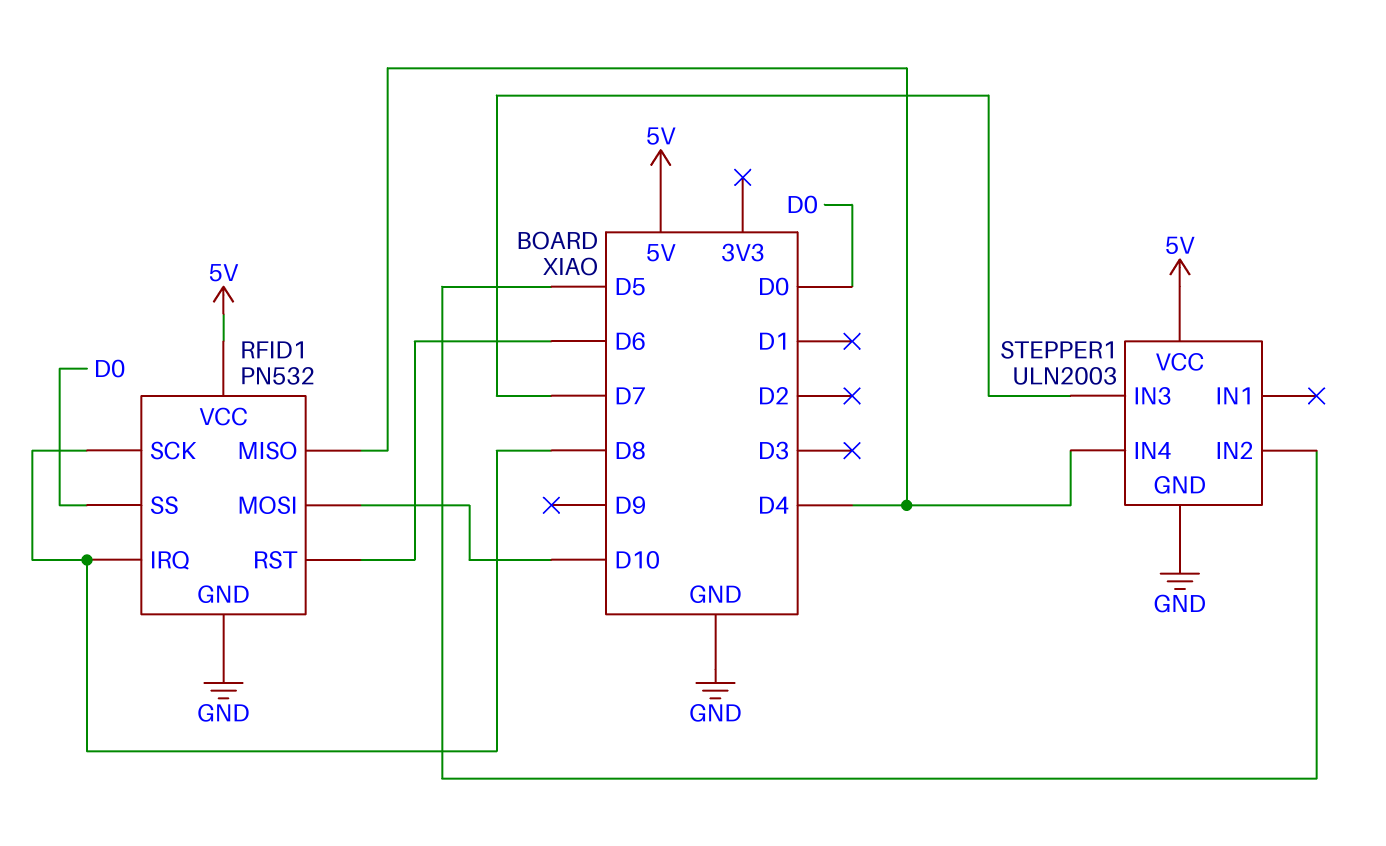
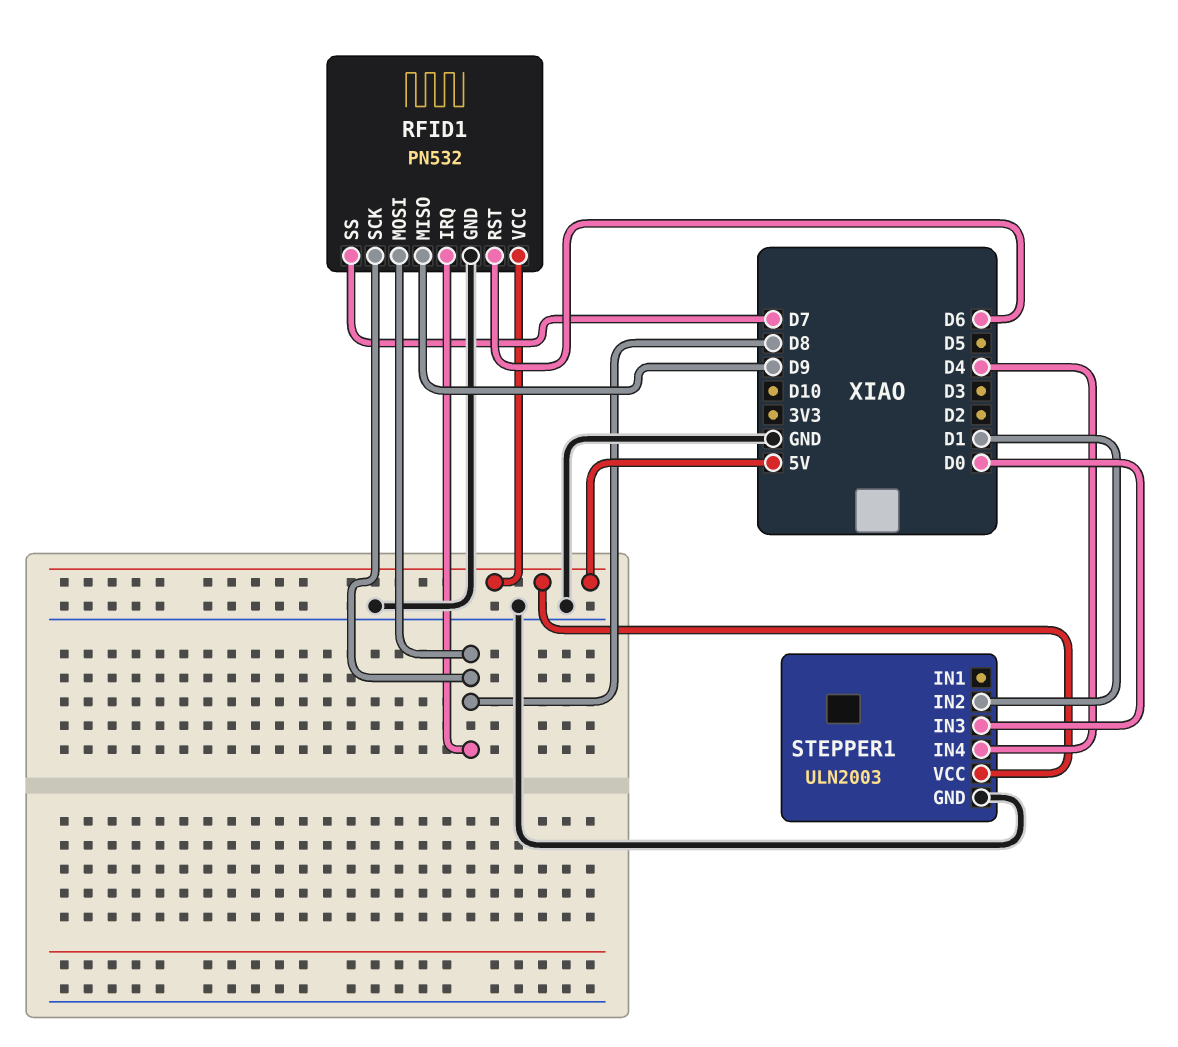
RFID1 pin MISO: D4 -> D9
RFID1 pin MOSI: D10 -> D8
RFID1 pin SS: D0 -> D7
STEPPER1 pin IN2: D5 -> D1
STEPPER1 pin IN3: D7 -> D0

